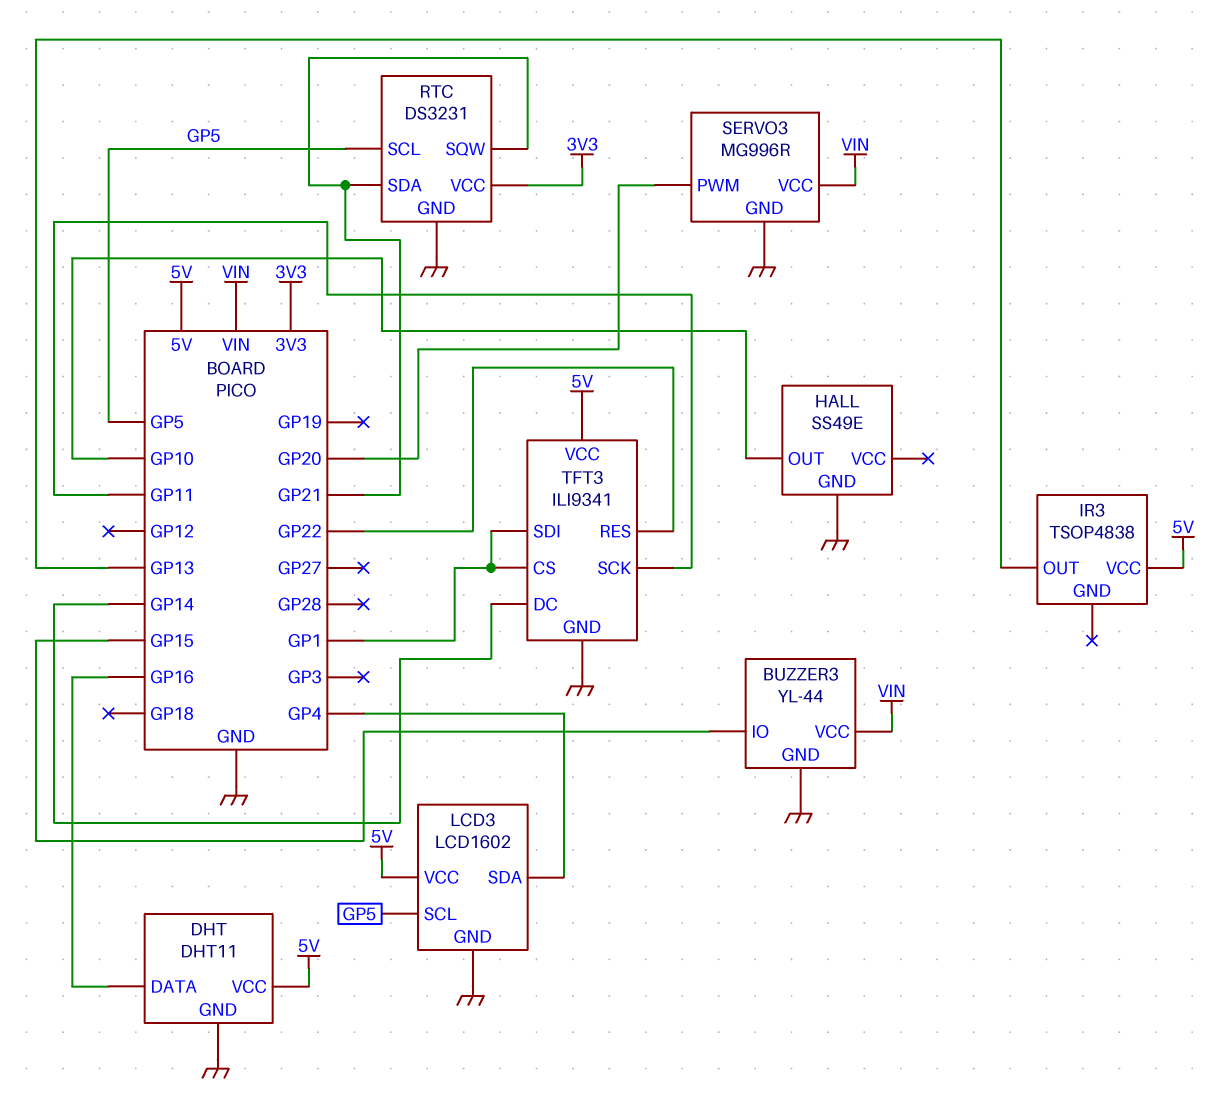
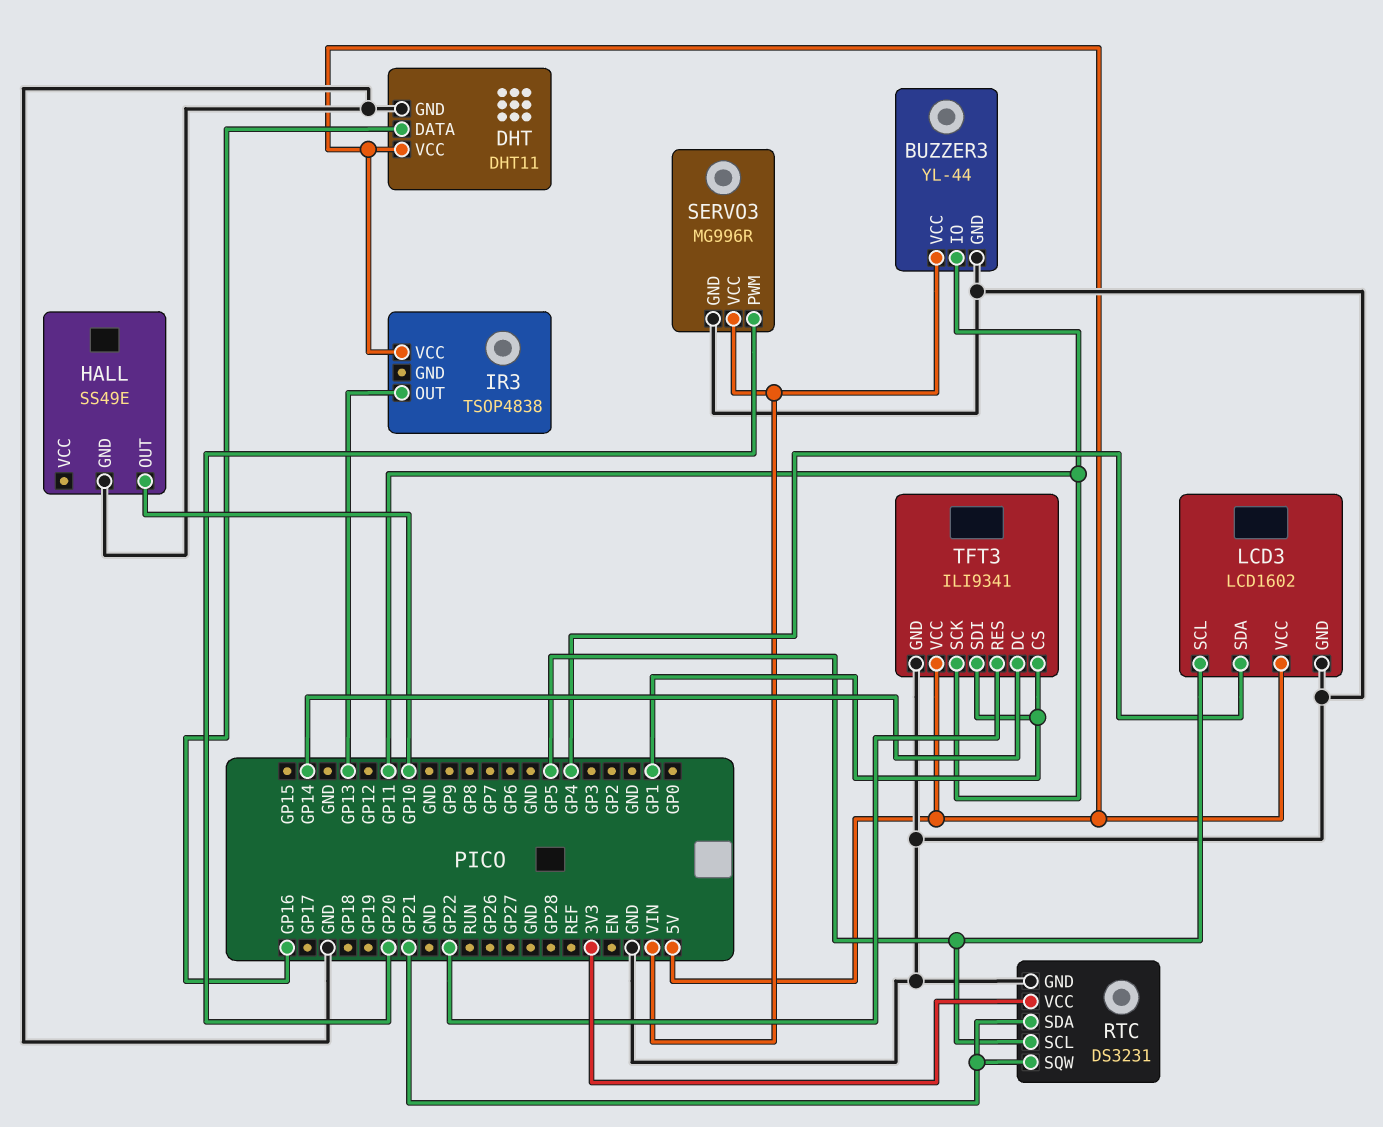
BUZZER3 pin IO: GP15 -> GP11

